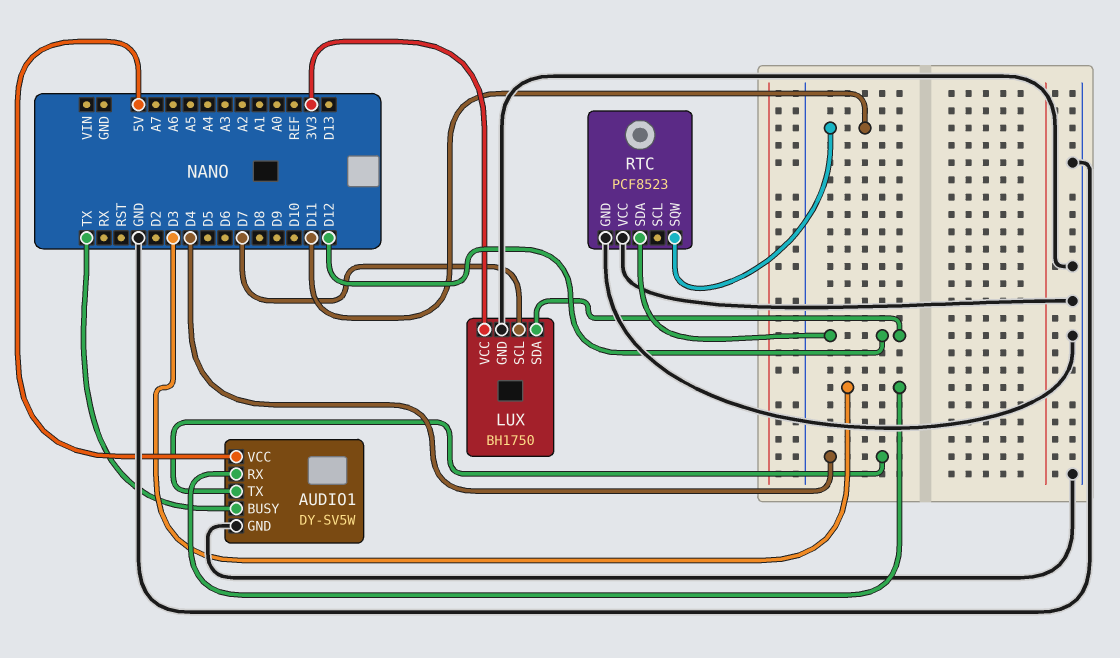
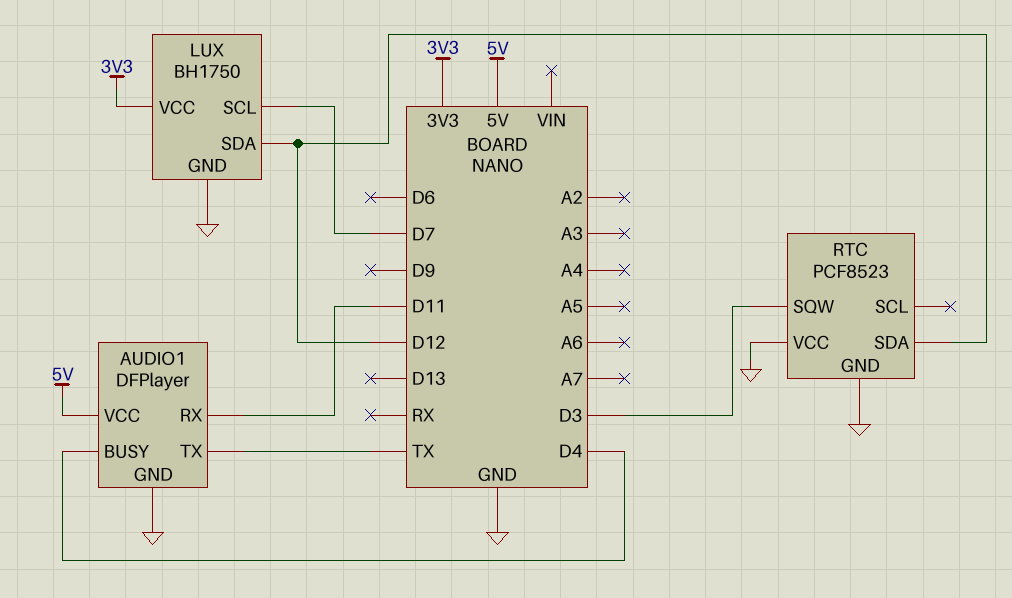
AUDIO1: DY-SV5W -> DFPlayer
AUDIO1 pin BUSY: TX -> D4
AUDIO1 pin RX: D3 -> D11
AUDIO1 pin TX: D4 -> TX
RTC pin SQW: D11 -> D3

